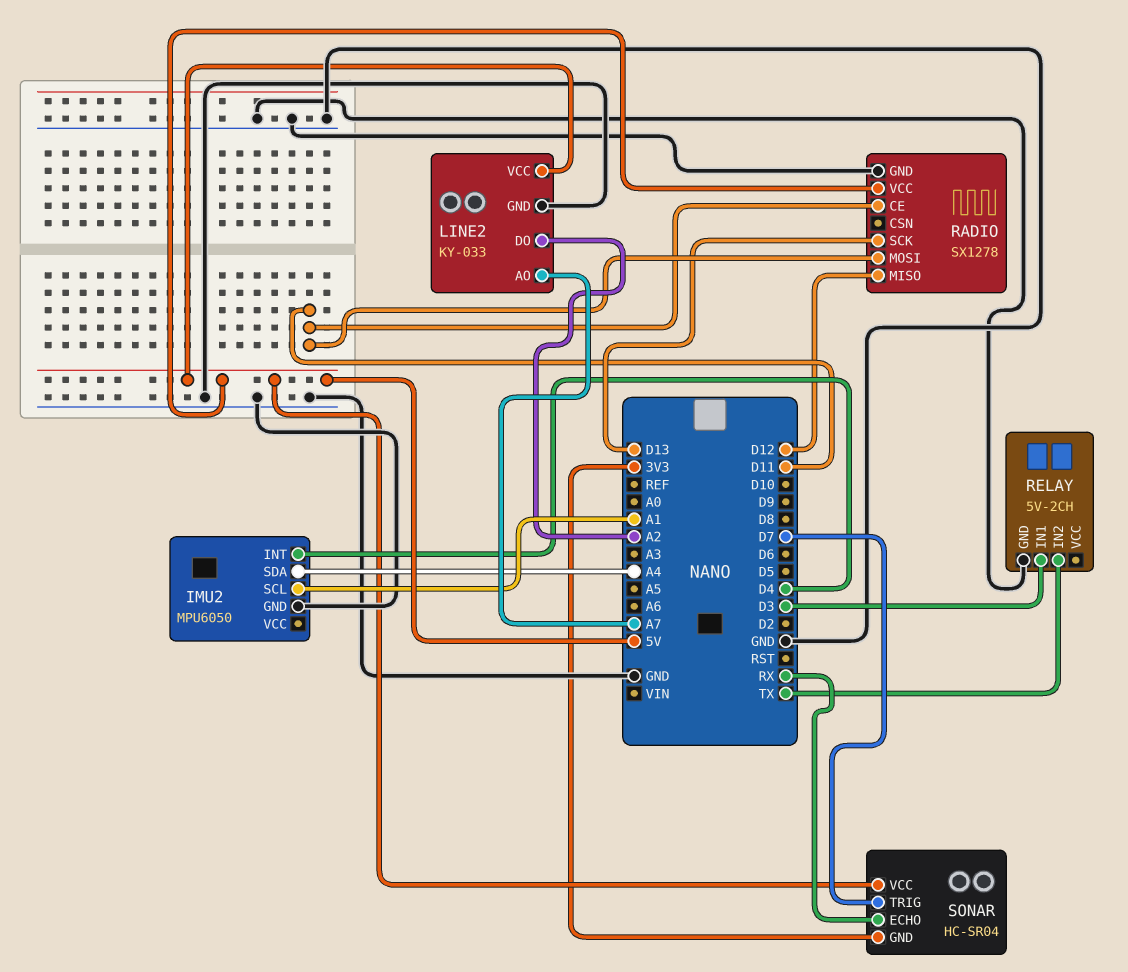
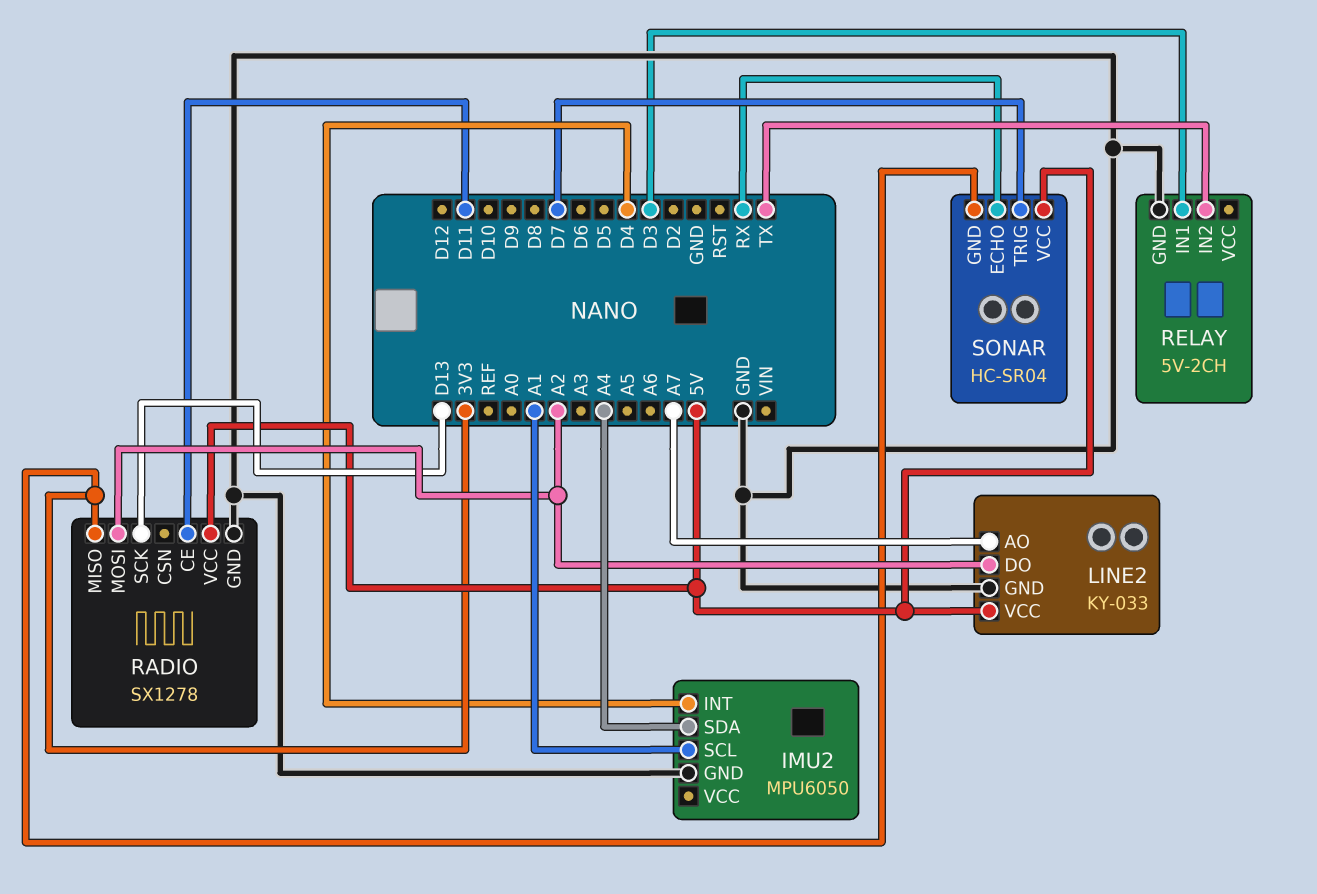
RADIO pin MISO: D12 -> 3V3
RADIO pin MOSI: D11 -> A2

